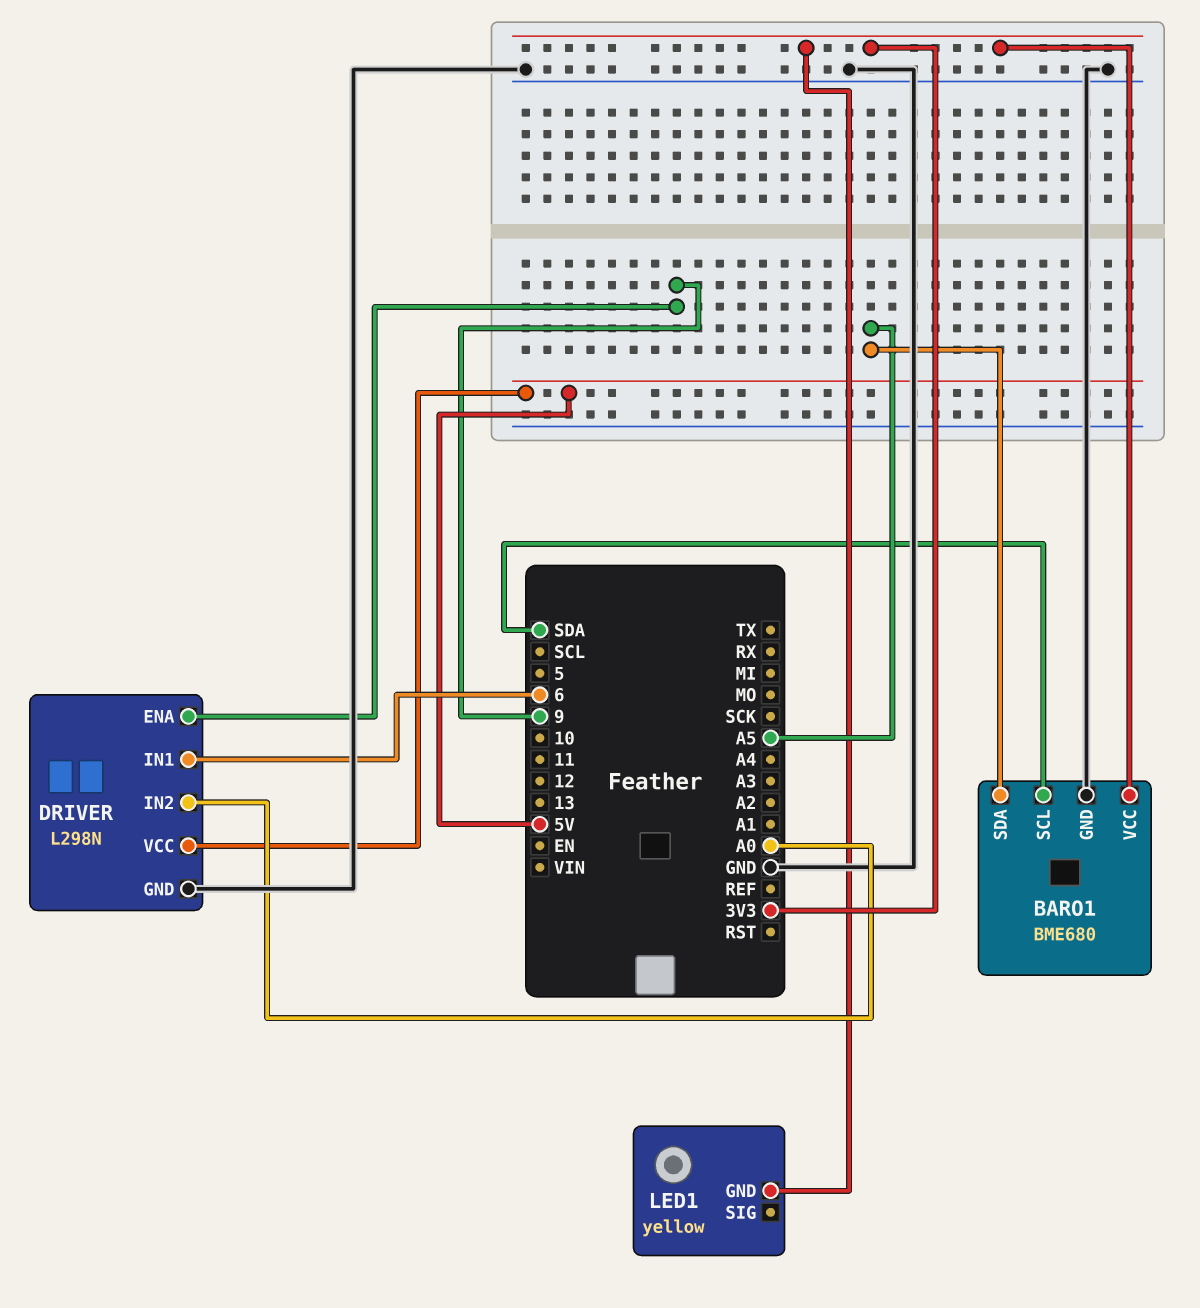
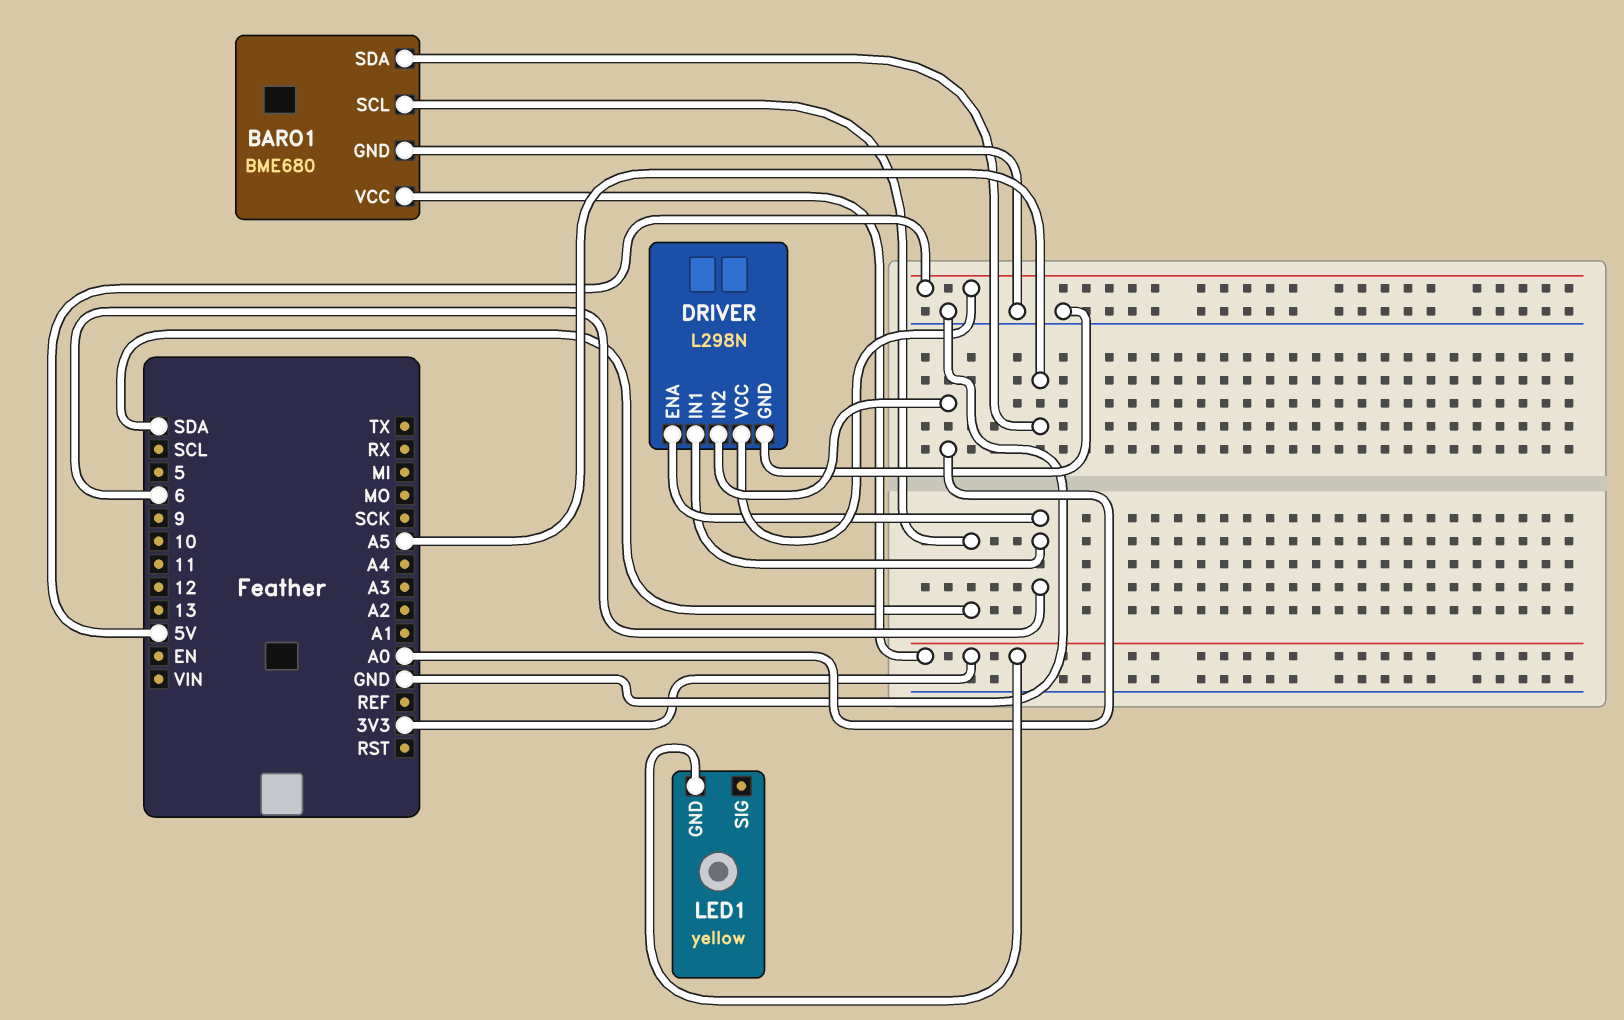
DRIVER pin ENA: 9 -> 6

